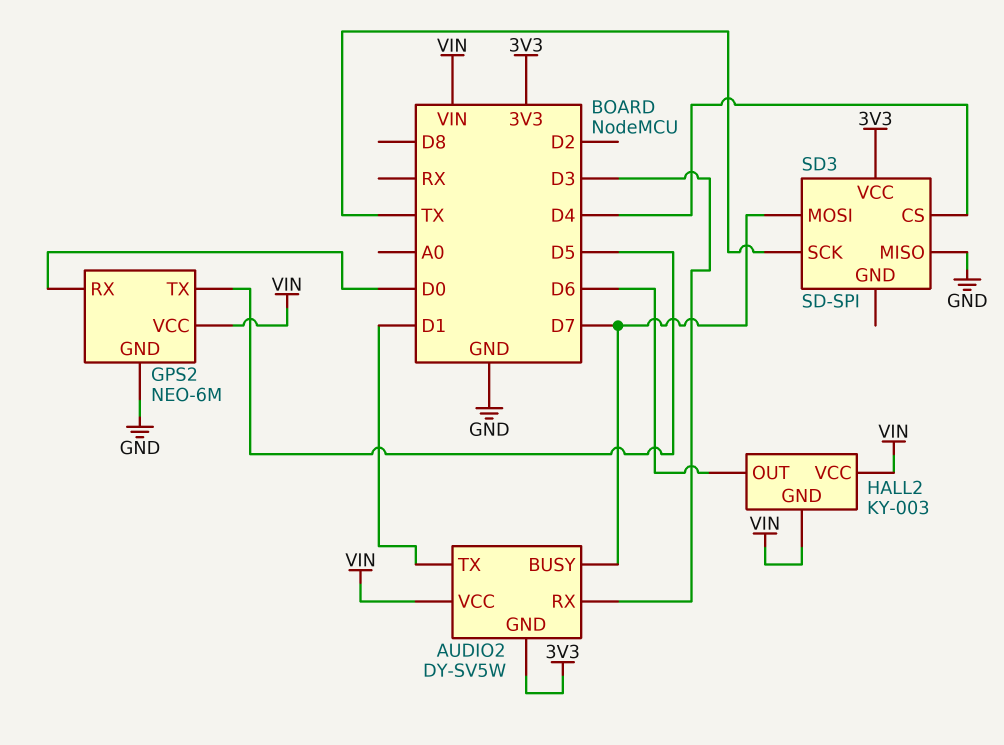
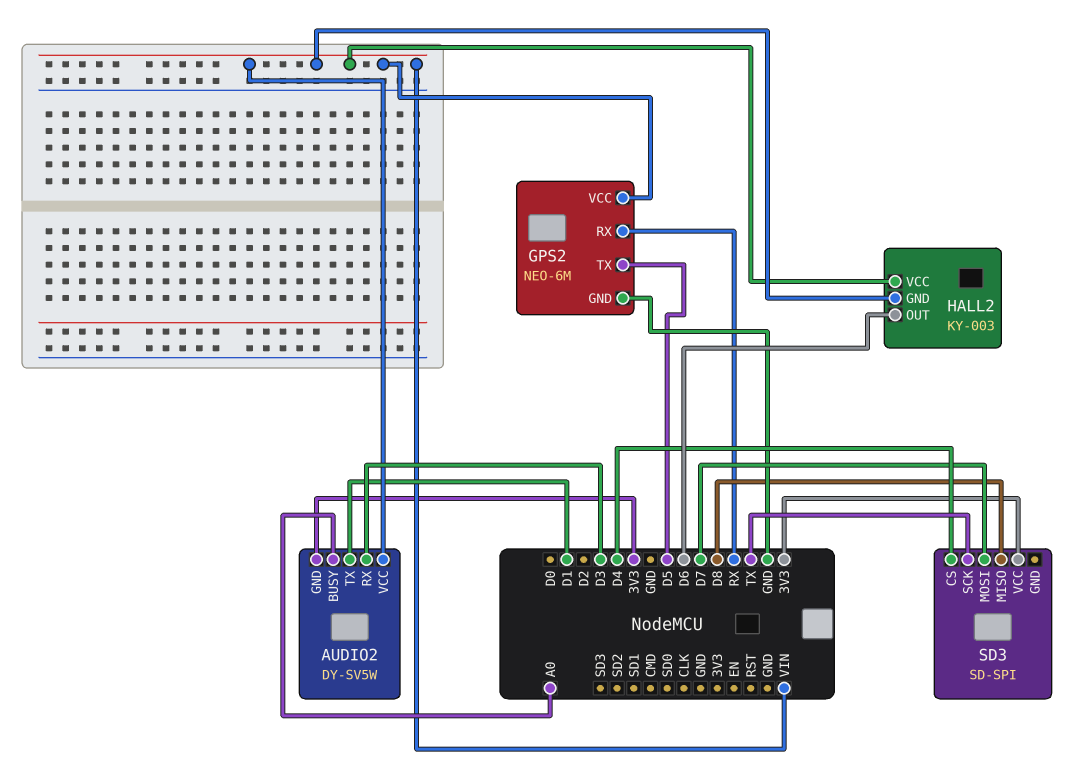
AUDIO2 pin BUSY: D7 -> A0
GPS2 pin RX: D0 -> RX
SD3 pin MISO: GND -> D8

